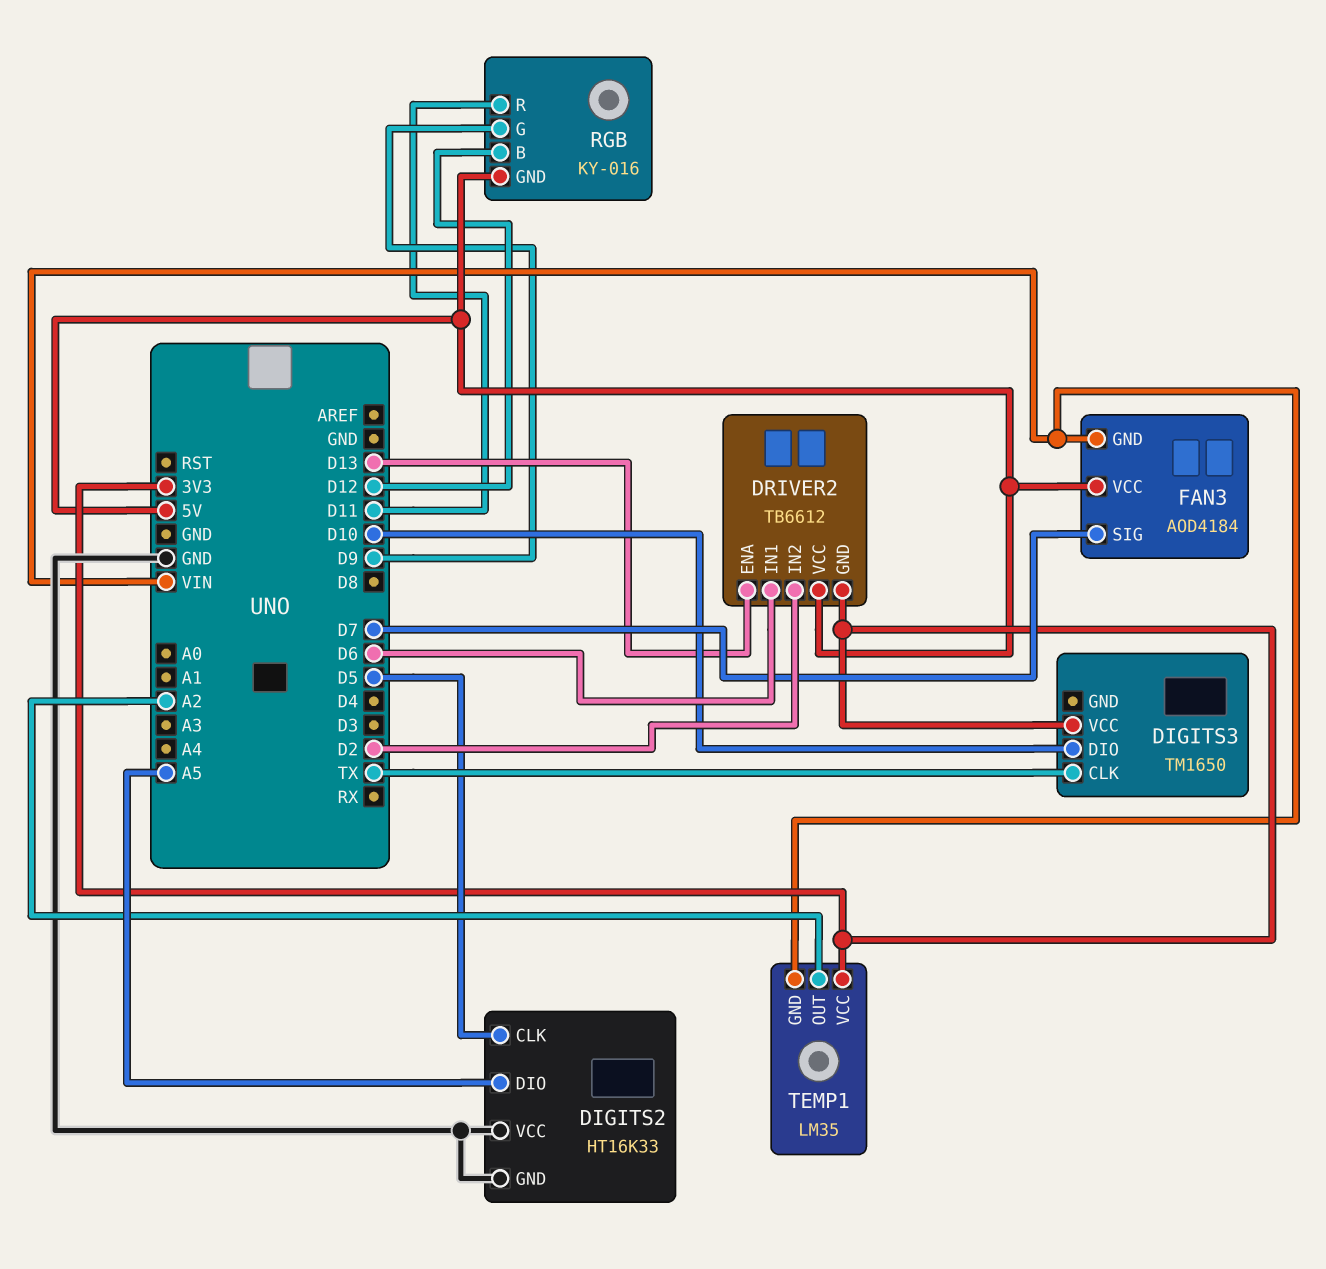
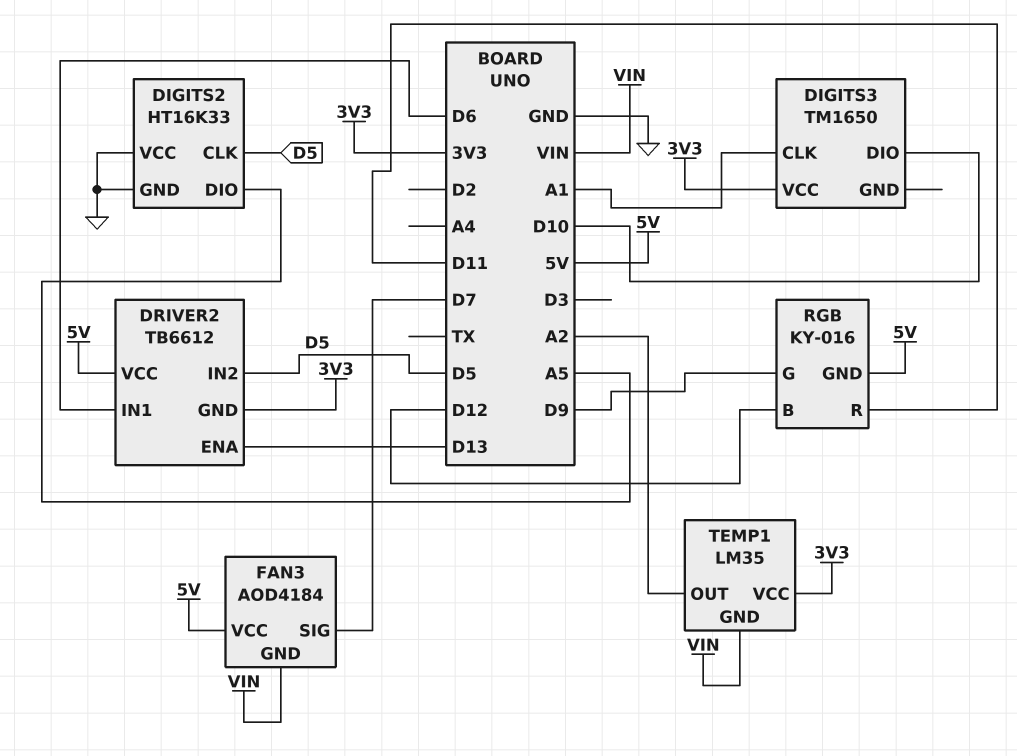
DIGITS3 pin CLK: TX -> A1
DRIVER2 pin IN2: D2 -> D5

